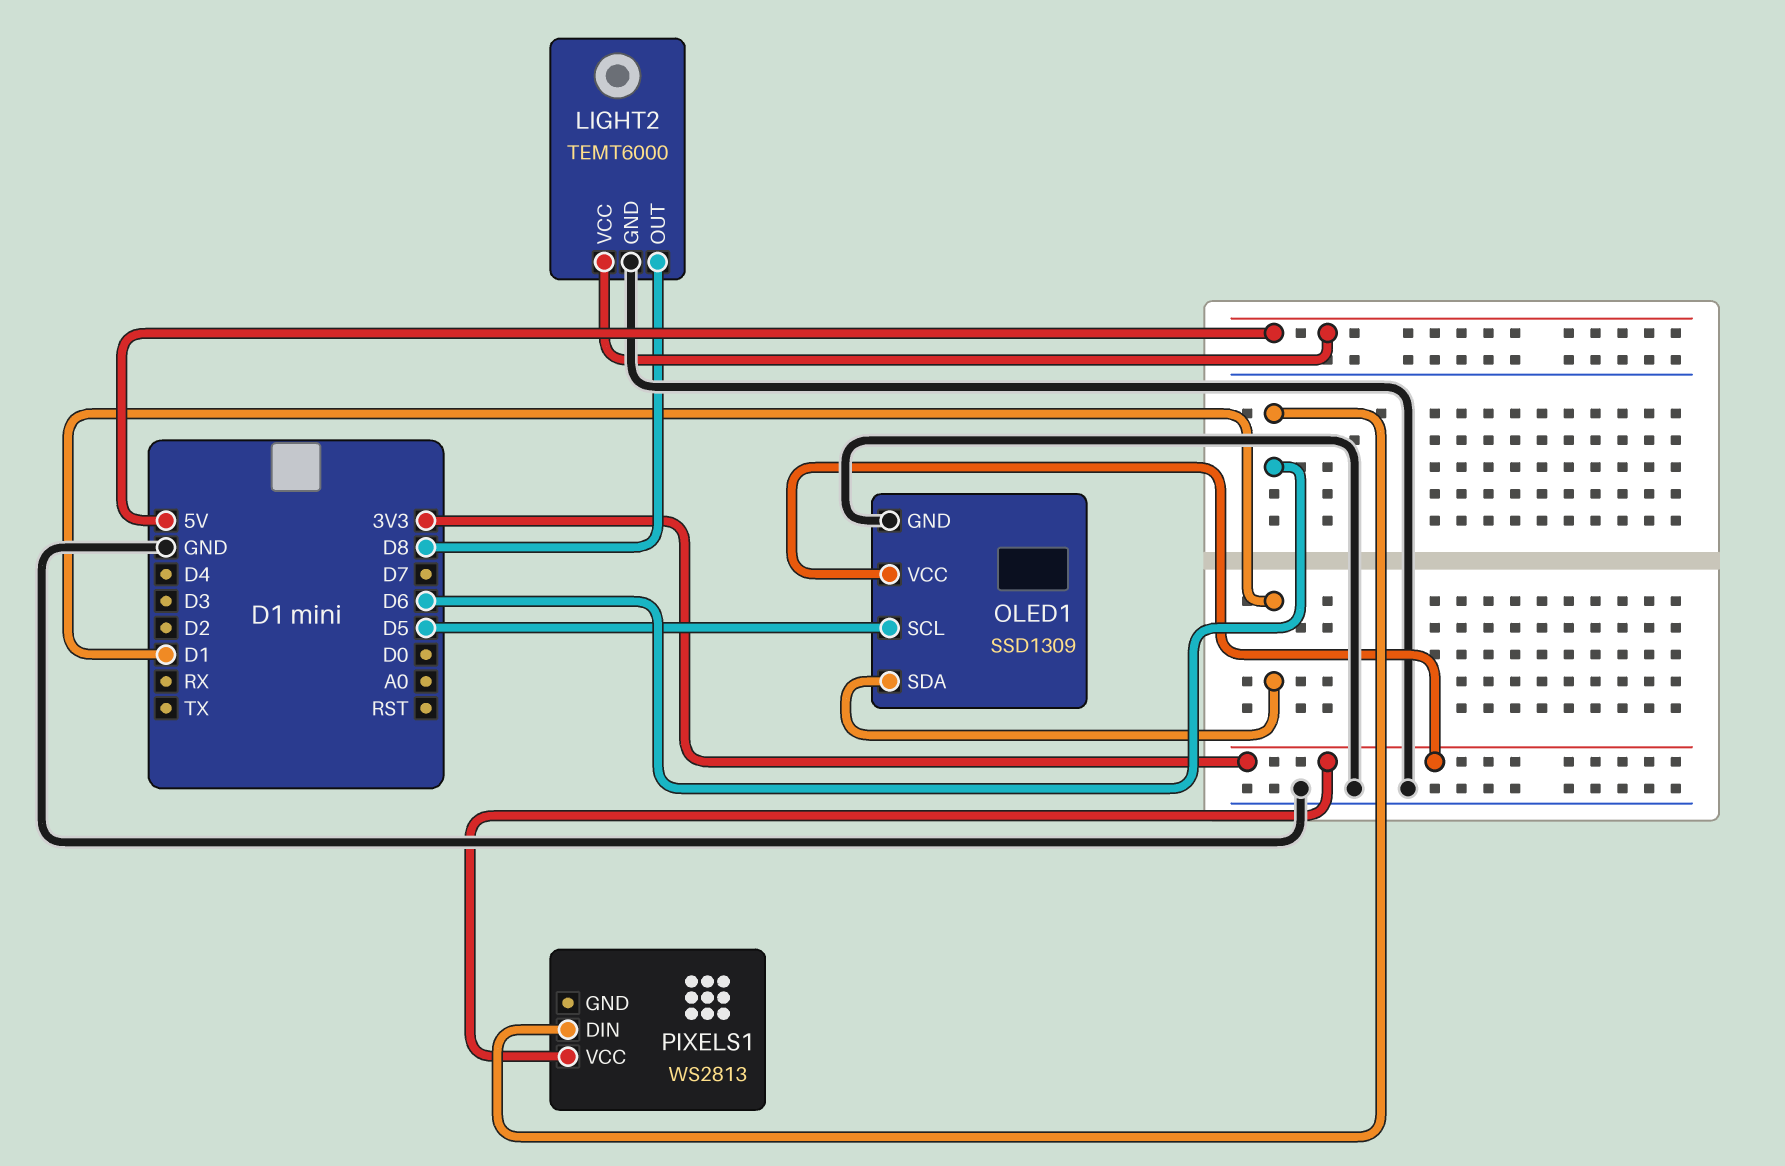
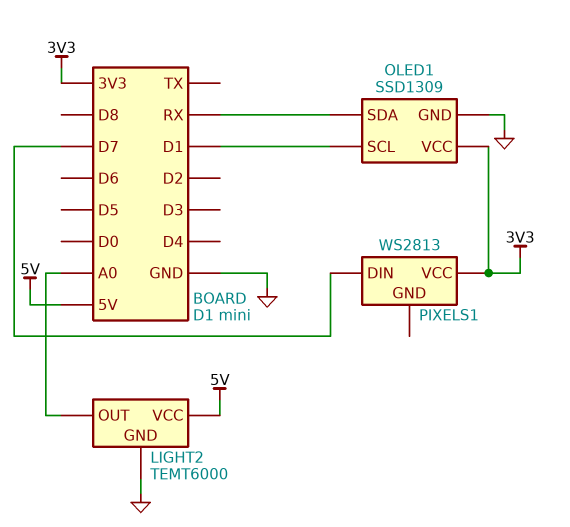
LIGHT2 pin OUT: D8 -> A0
OLED1 pin SCL: D5 -> D1
OLED1 pin SDA: D1 -> RX
PIXELS1 pin DIN: D6 -> D7

